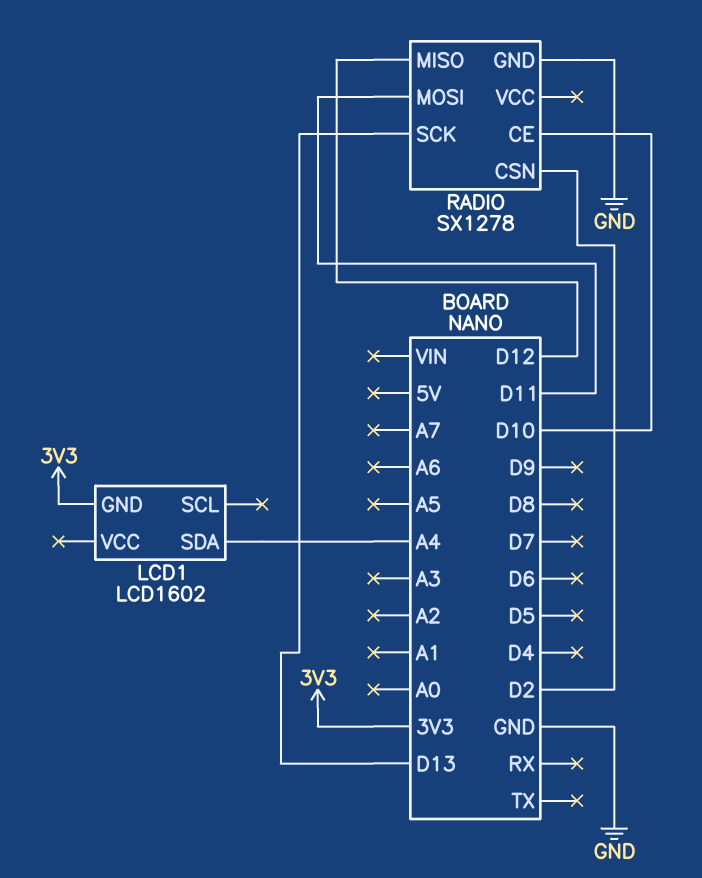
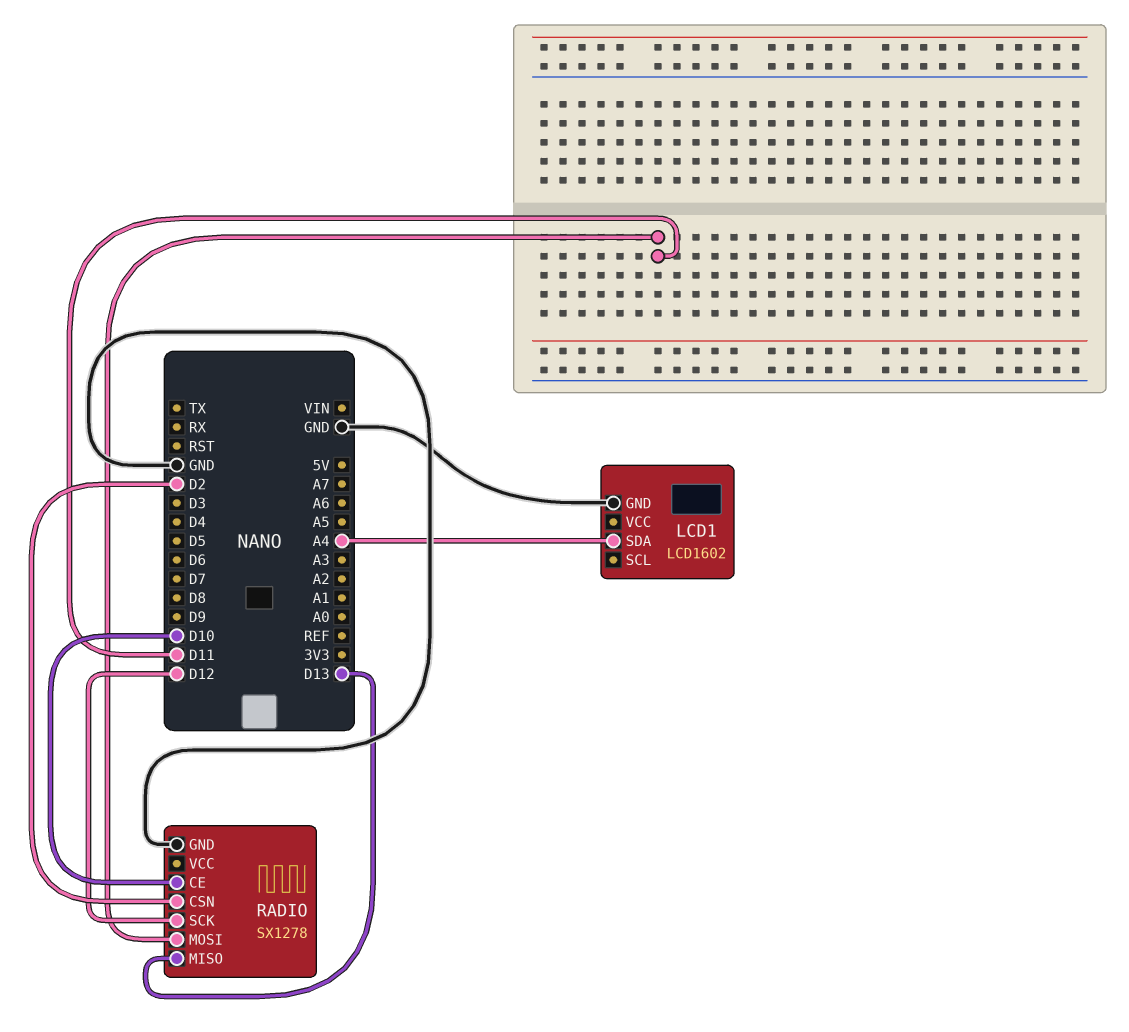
LCD1 pin GND: 3V3 -> GND
RADIO pin MISO: D12 -> D13
RADIO pin SCK: D13 -> D12

